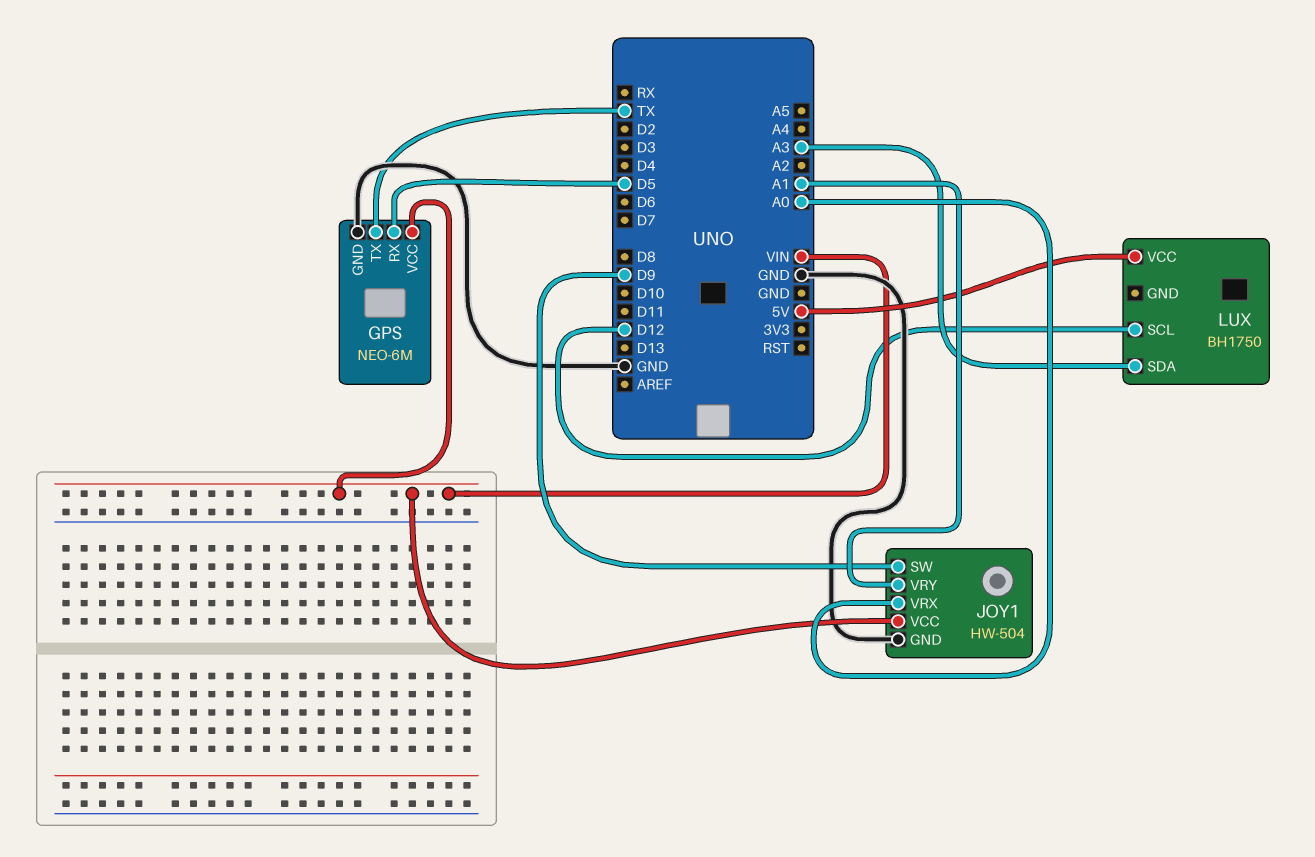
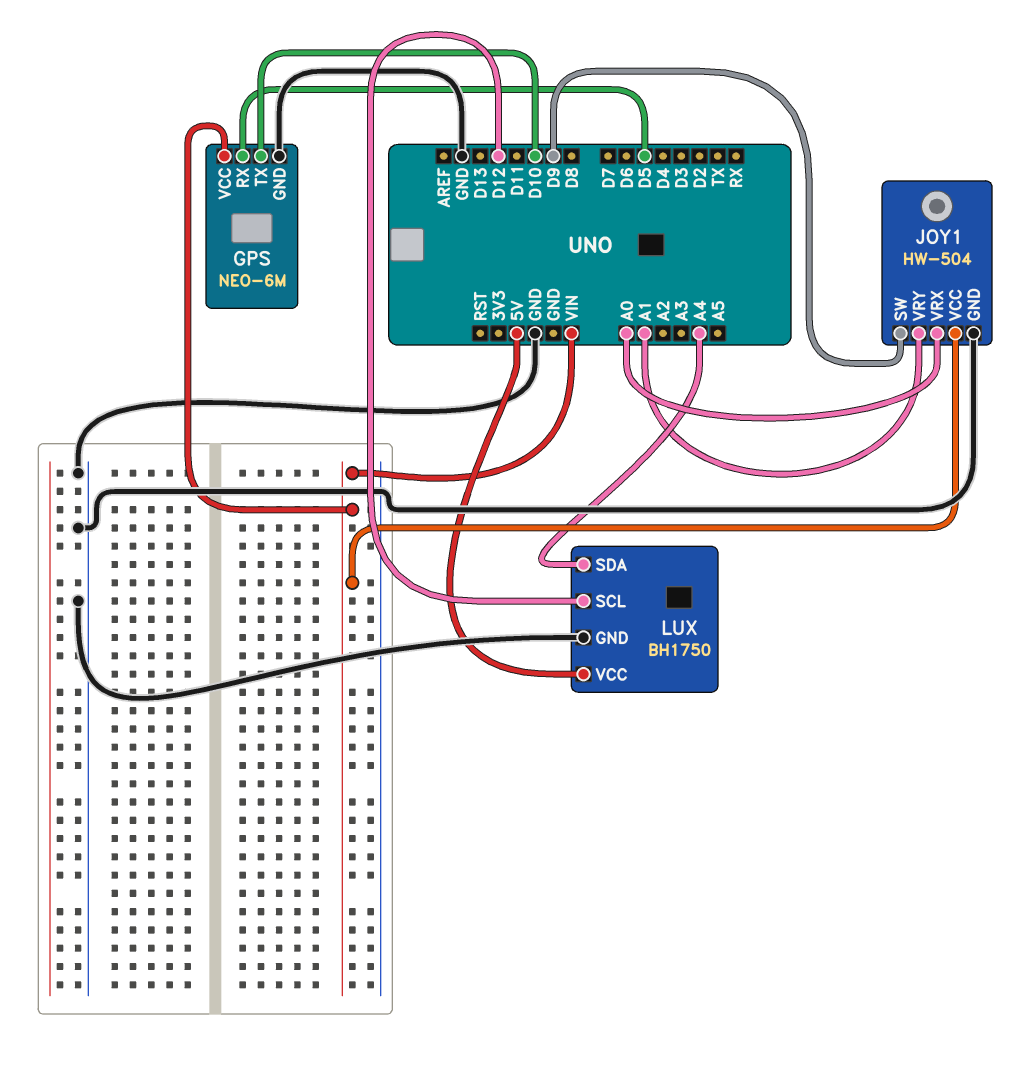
GPS pin TX: TX -> D10
LUX pin GND: none -> GND
LUX pin SDA: A3 -> A4

